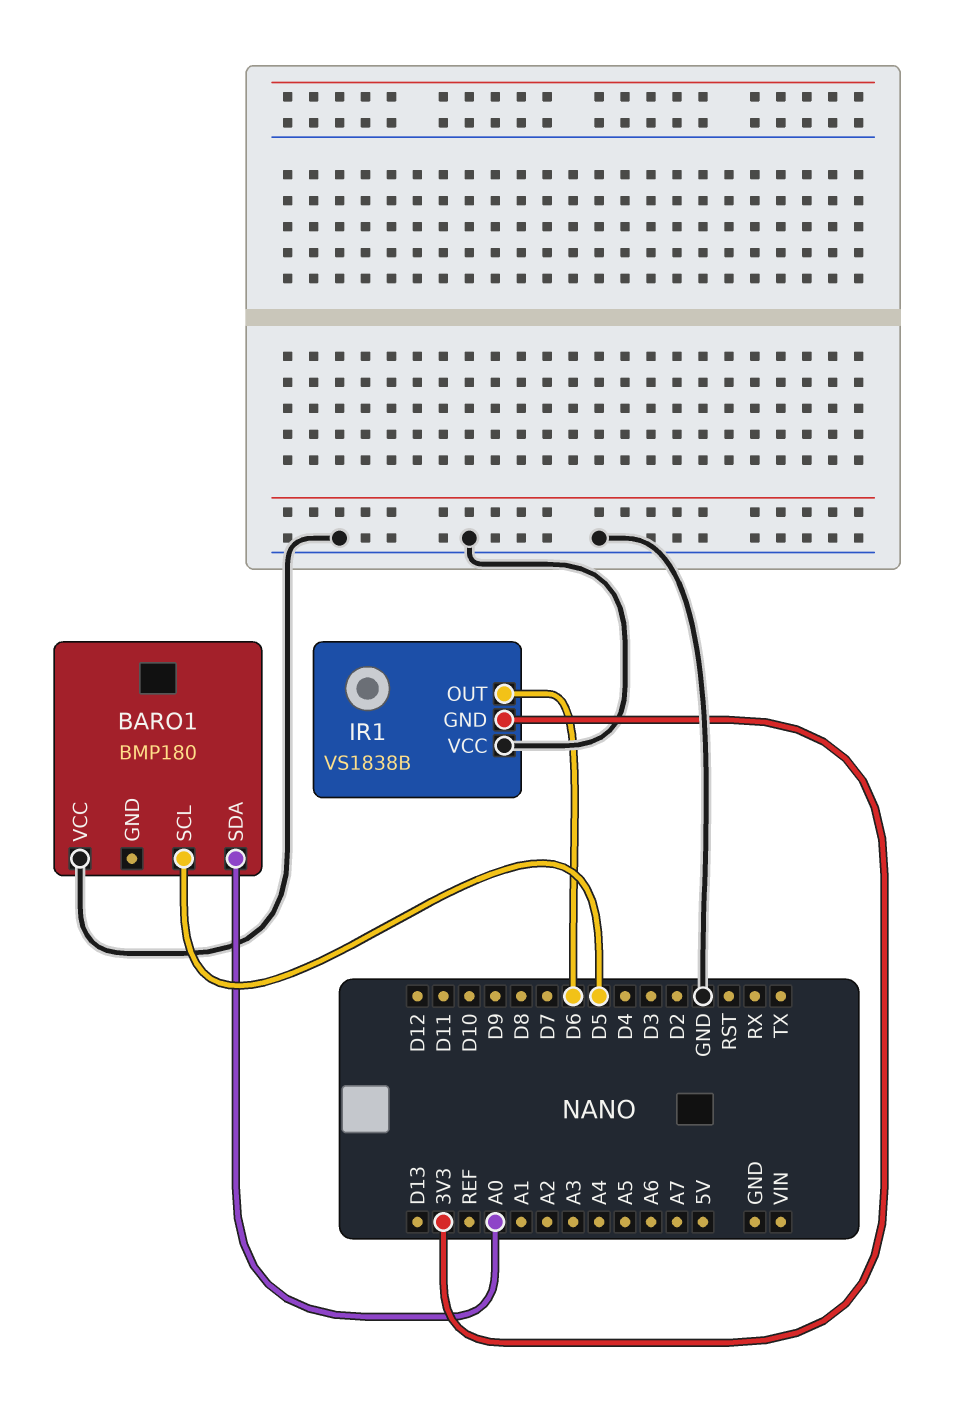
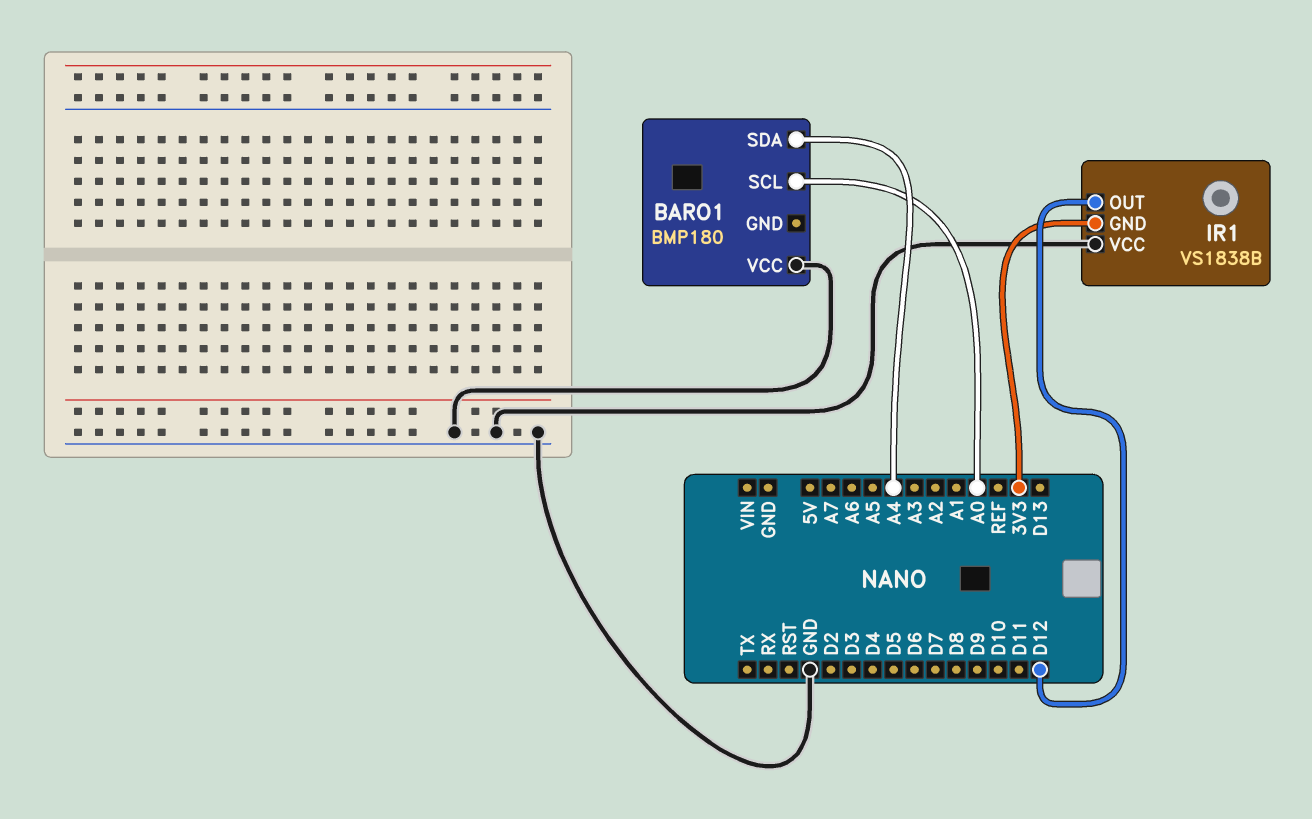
BARO1 pin SCL: D5 -> A0
BARO1 pin SDA: A0 -> A4
IR1 pin OUT: D6 -> D12

